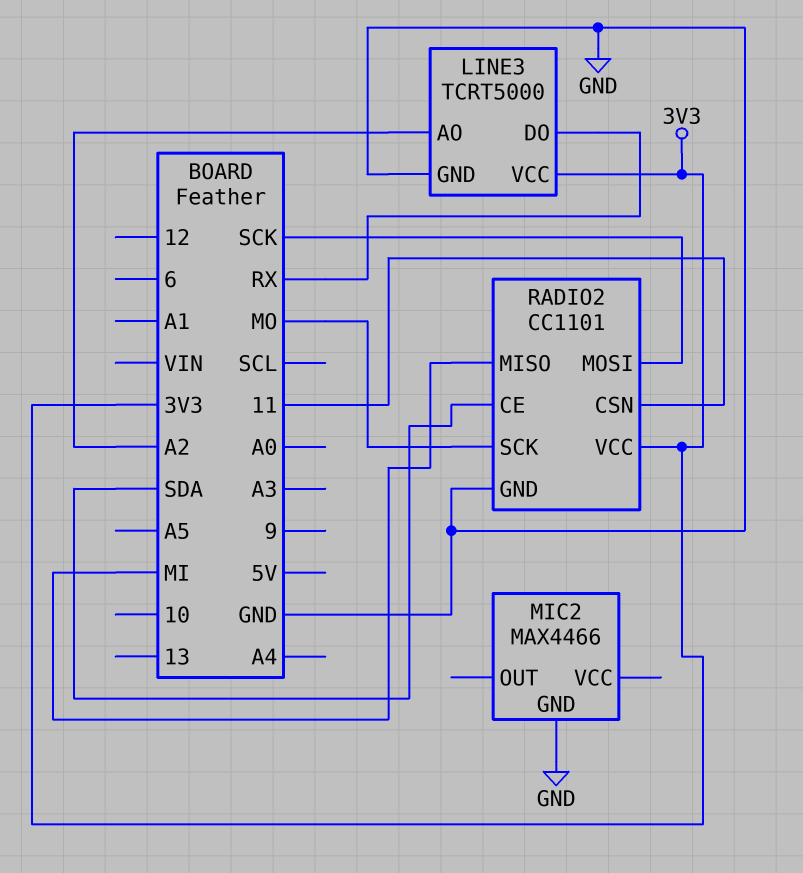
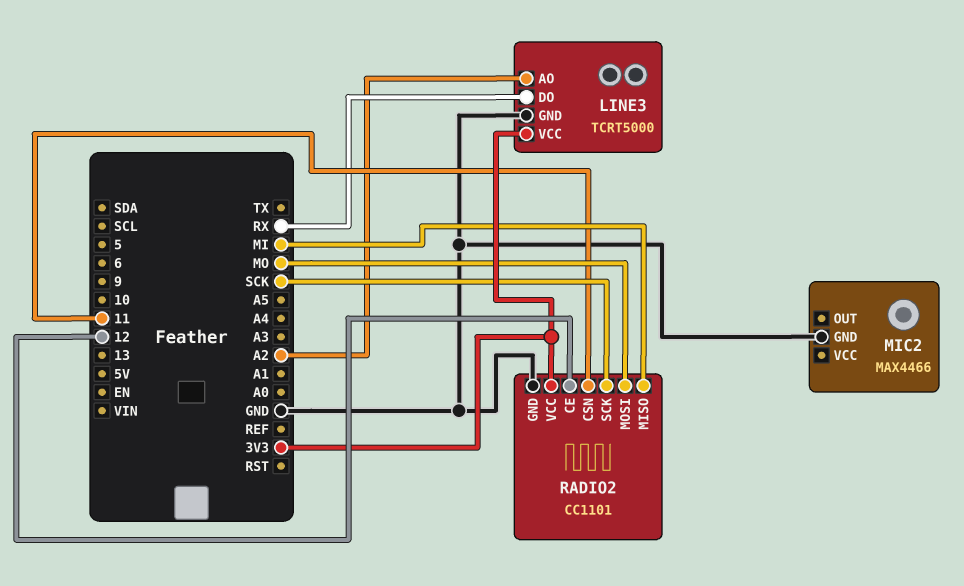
RADIO2 pin CE: SDA -> 12
RADIO2 pin MOSI: SCK -> MO
RADIO2 pin SCK: MO -> SCK

